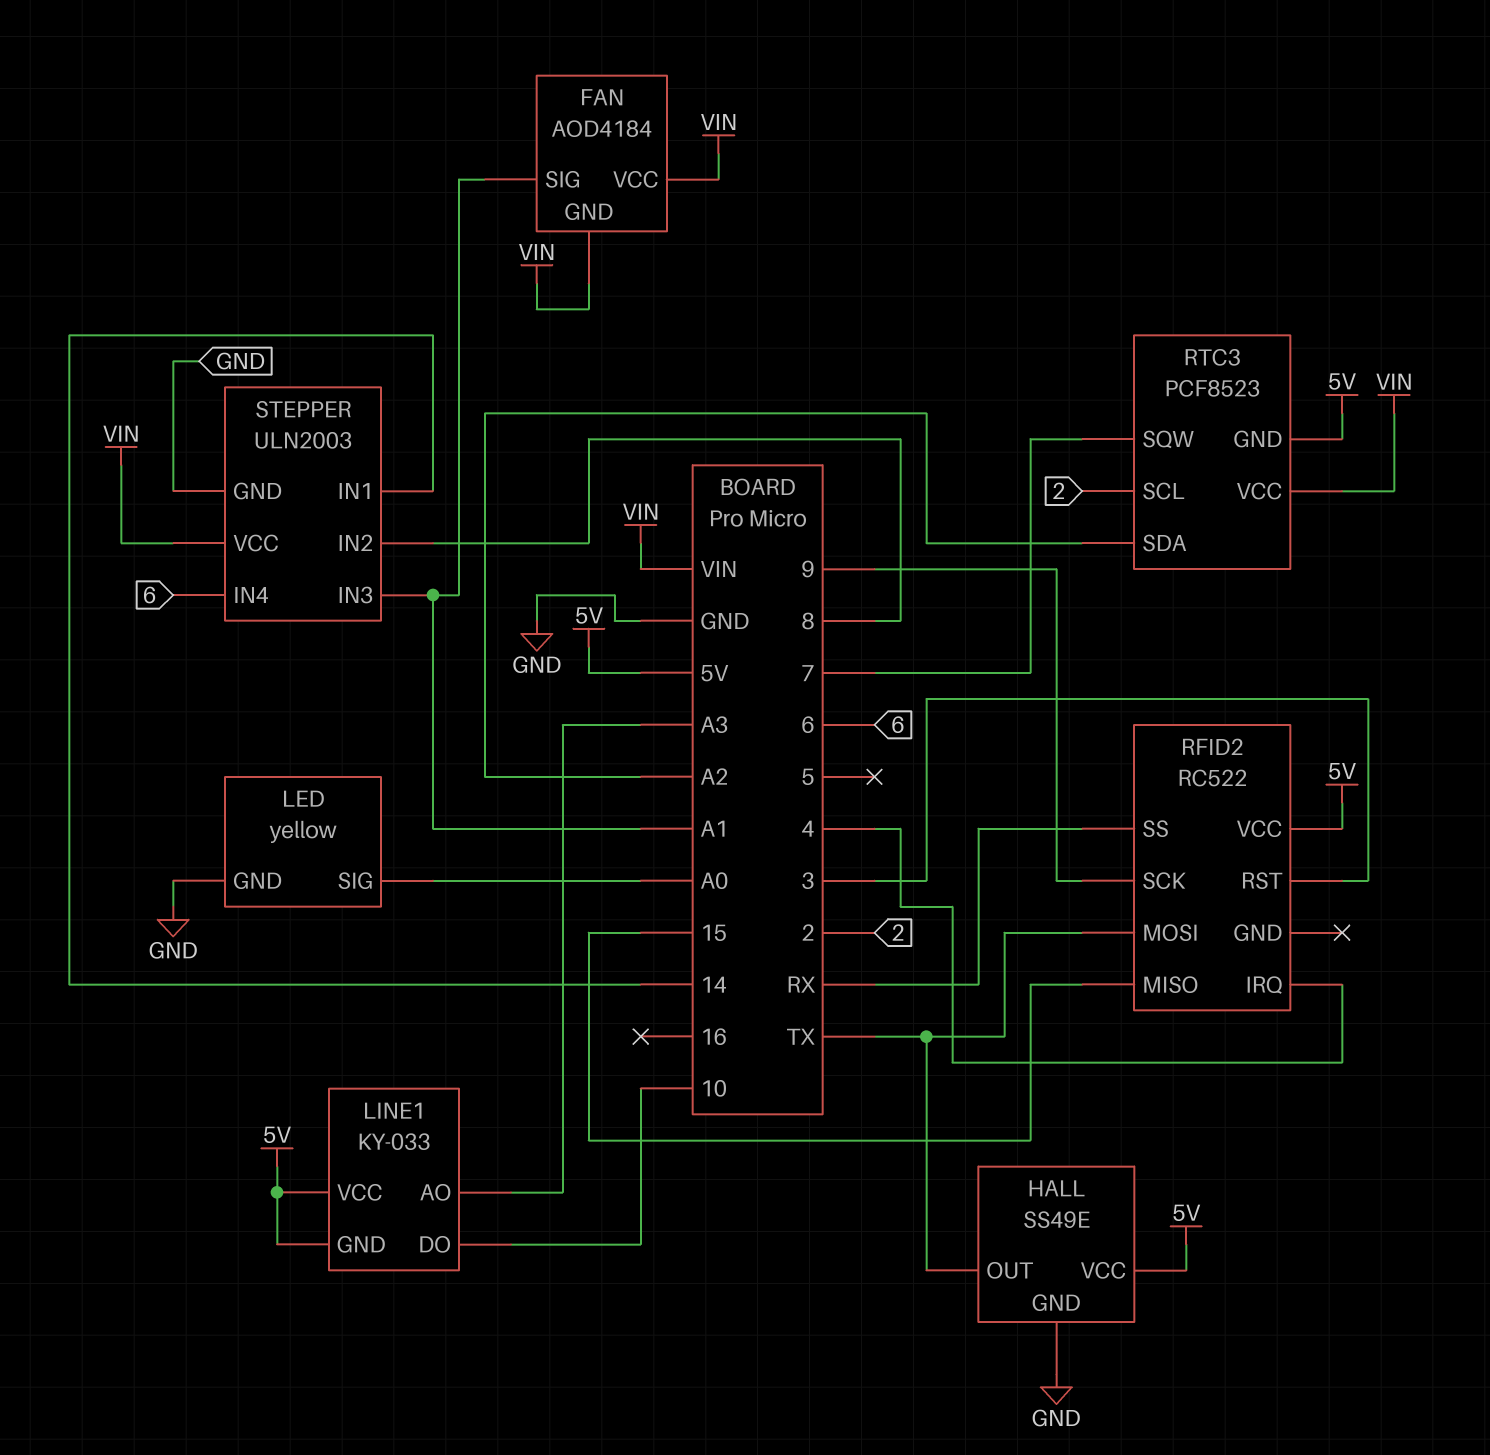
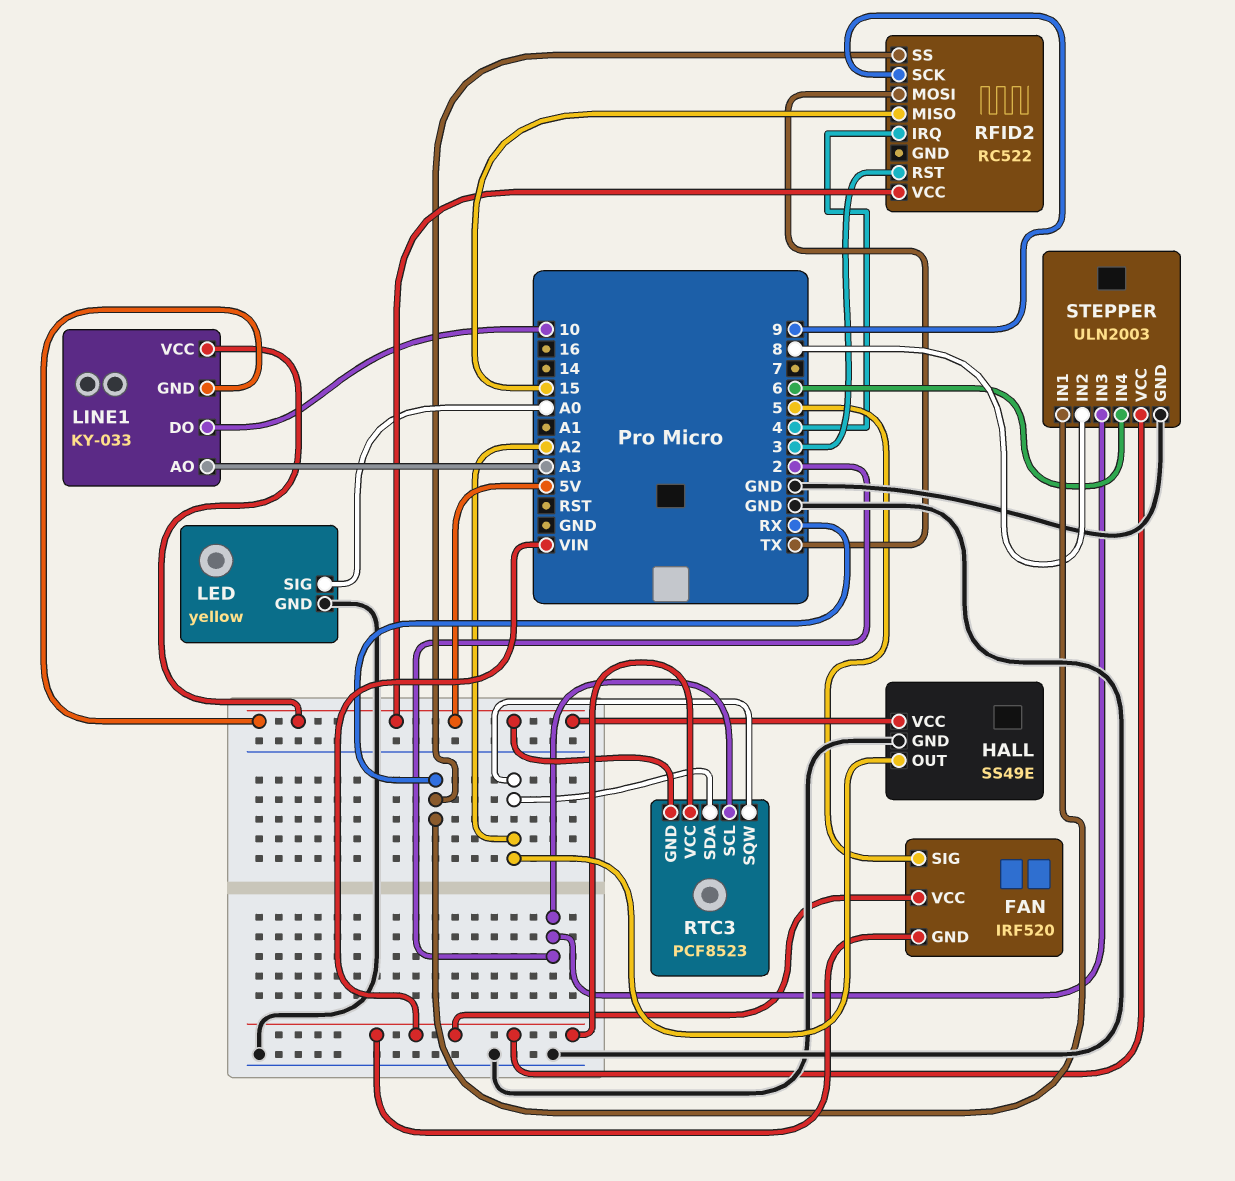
FAN: AOD4184 -> IRF520
FAN pin SIG: A1 -> 5
HALL pin OUT: TX -> A2
RTC3 pin SQW: 7 -> A2
STEPPER pin IN1: 14 -> RX
STEPPER pin IN3: A1 -> 2

